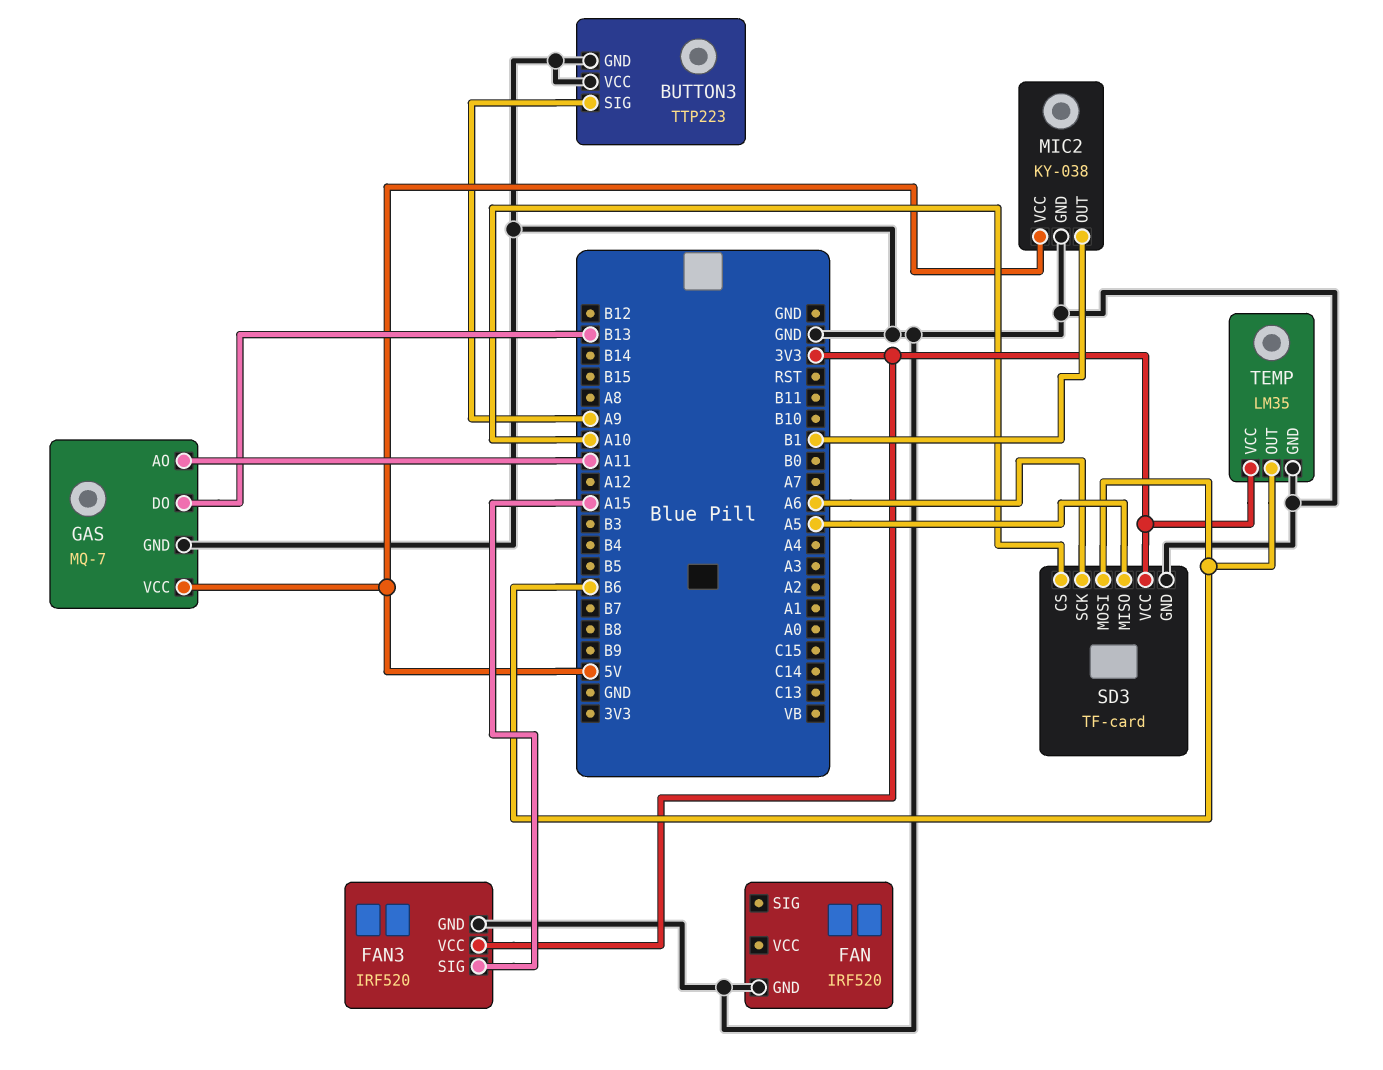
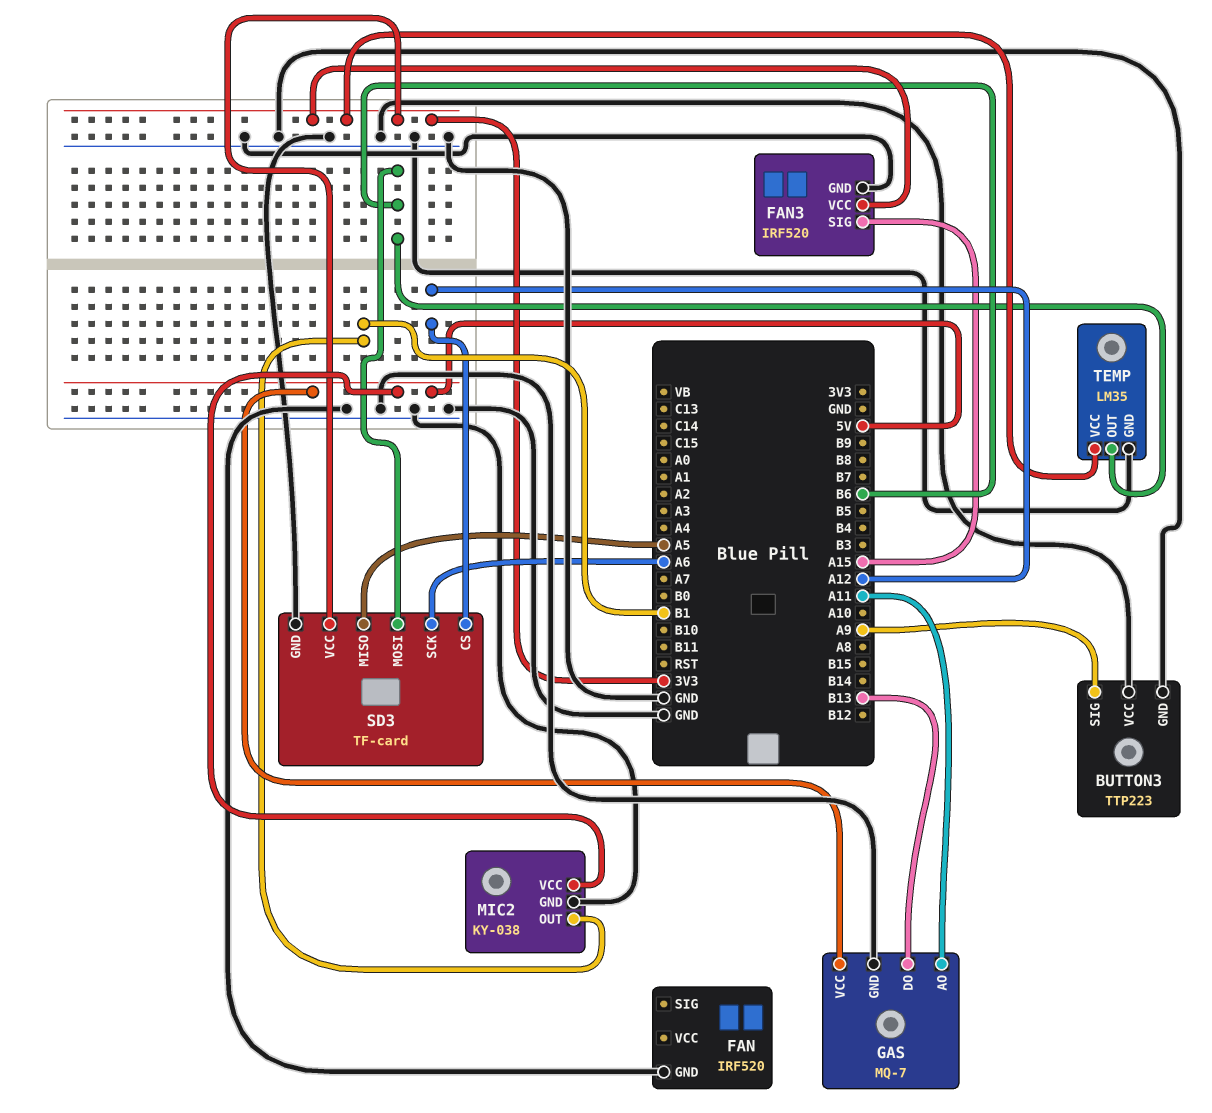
SD3 pin CS: A10 -> A12

